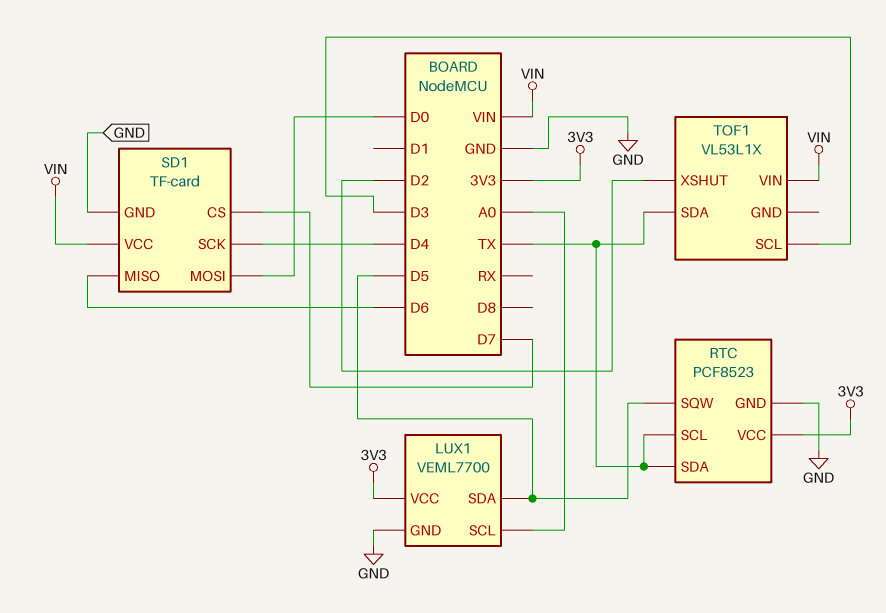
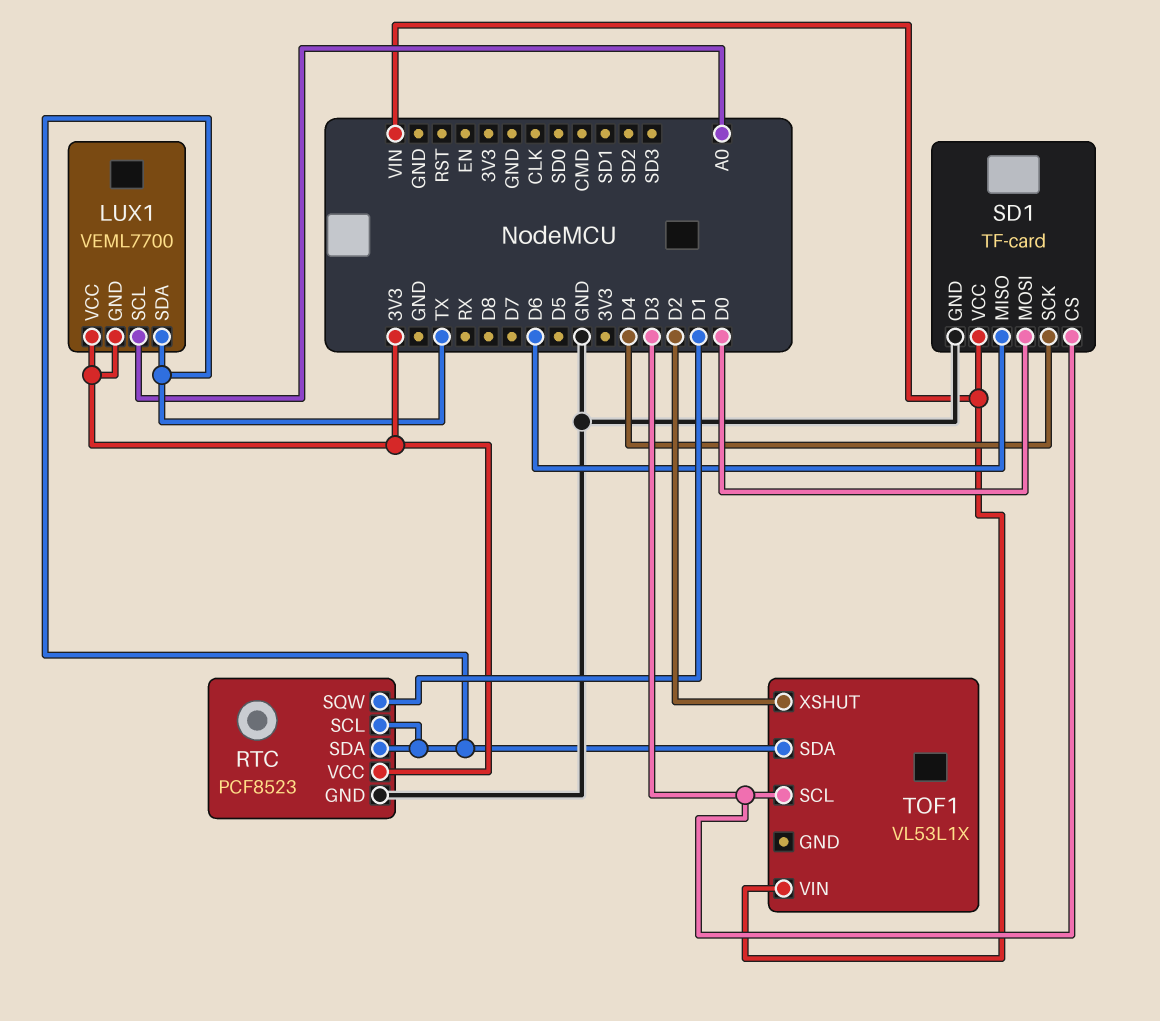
LUX1 pin GND: GND -> 3V3
LUX1 pin SDA: D5 -> TX
RTC pin SQW: D5 -> D1
SD1 pin CS: D7 -> D3

